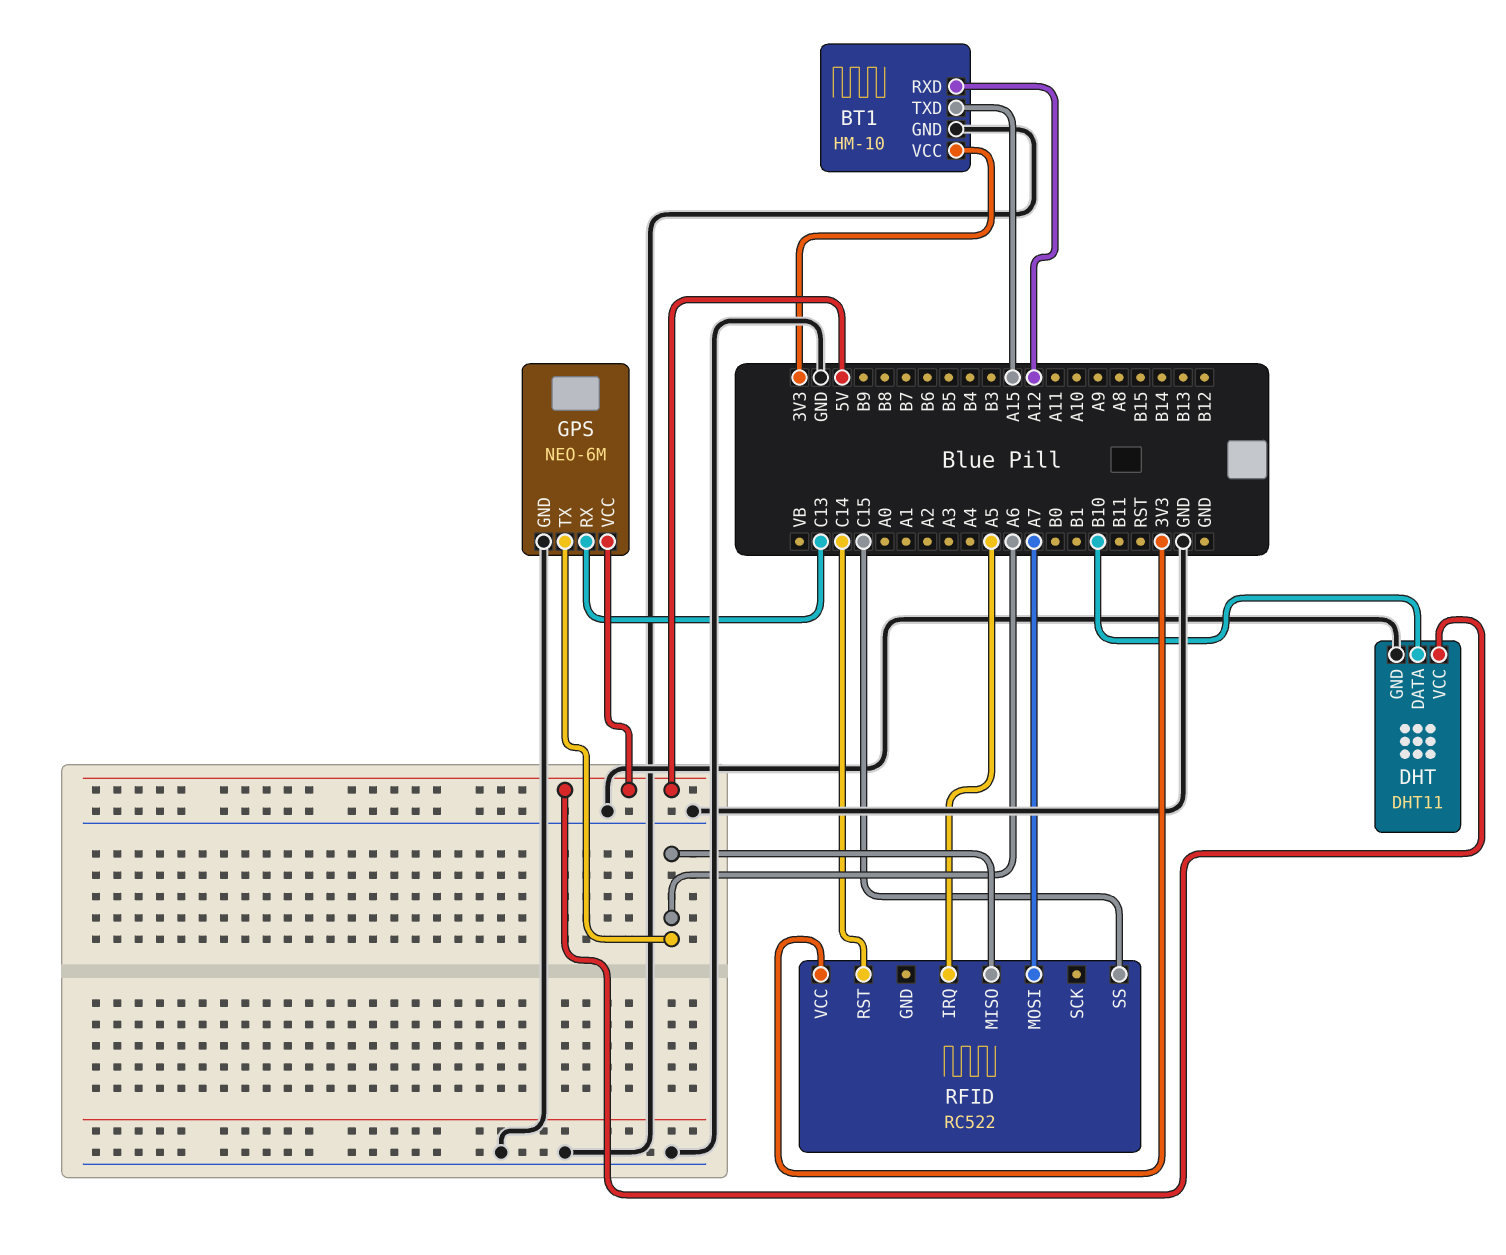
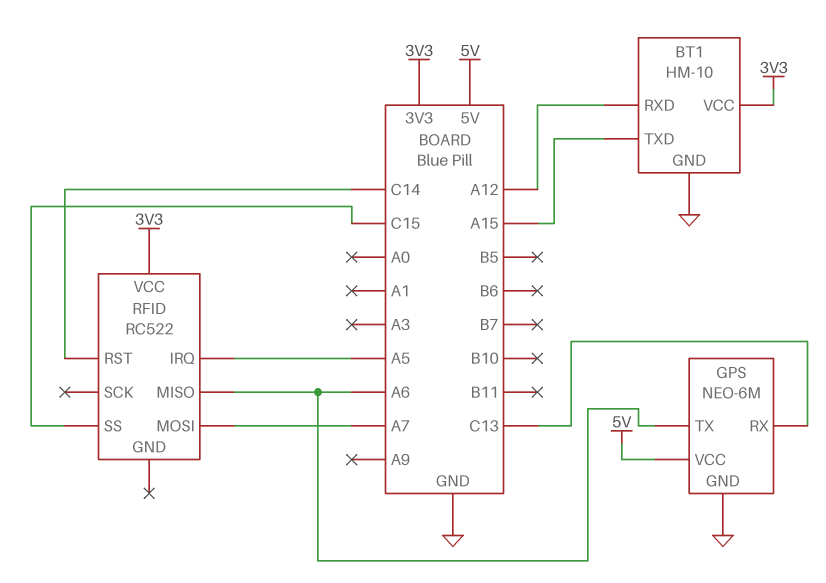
DHT: DHT11 -> none
DHT pin DATA: B10 -> none
DHT pin GND: GND -> none
DHT pin VCC: 5V -> none

